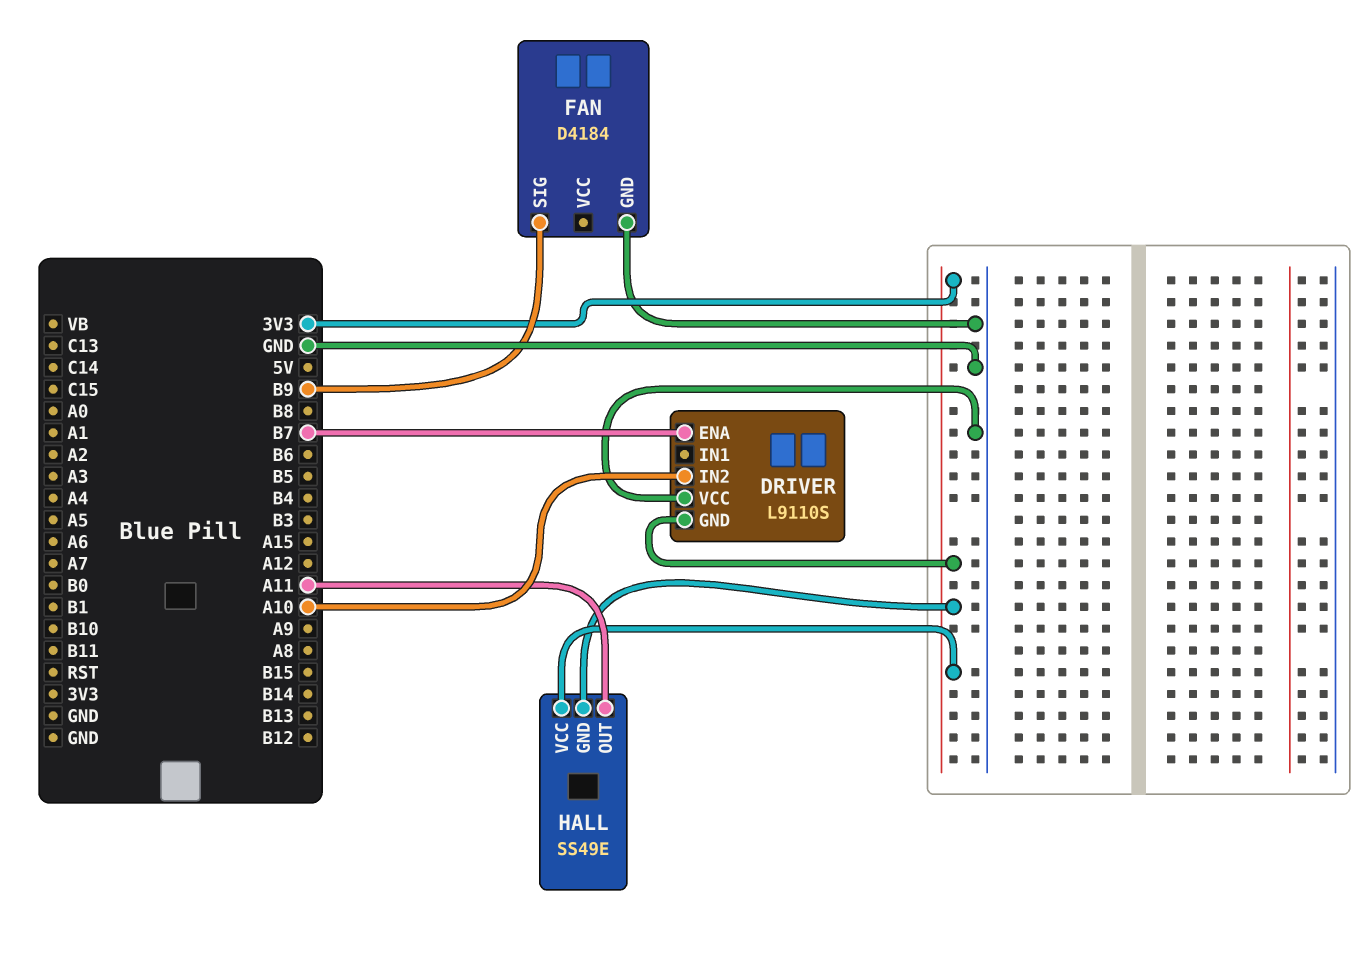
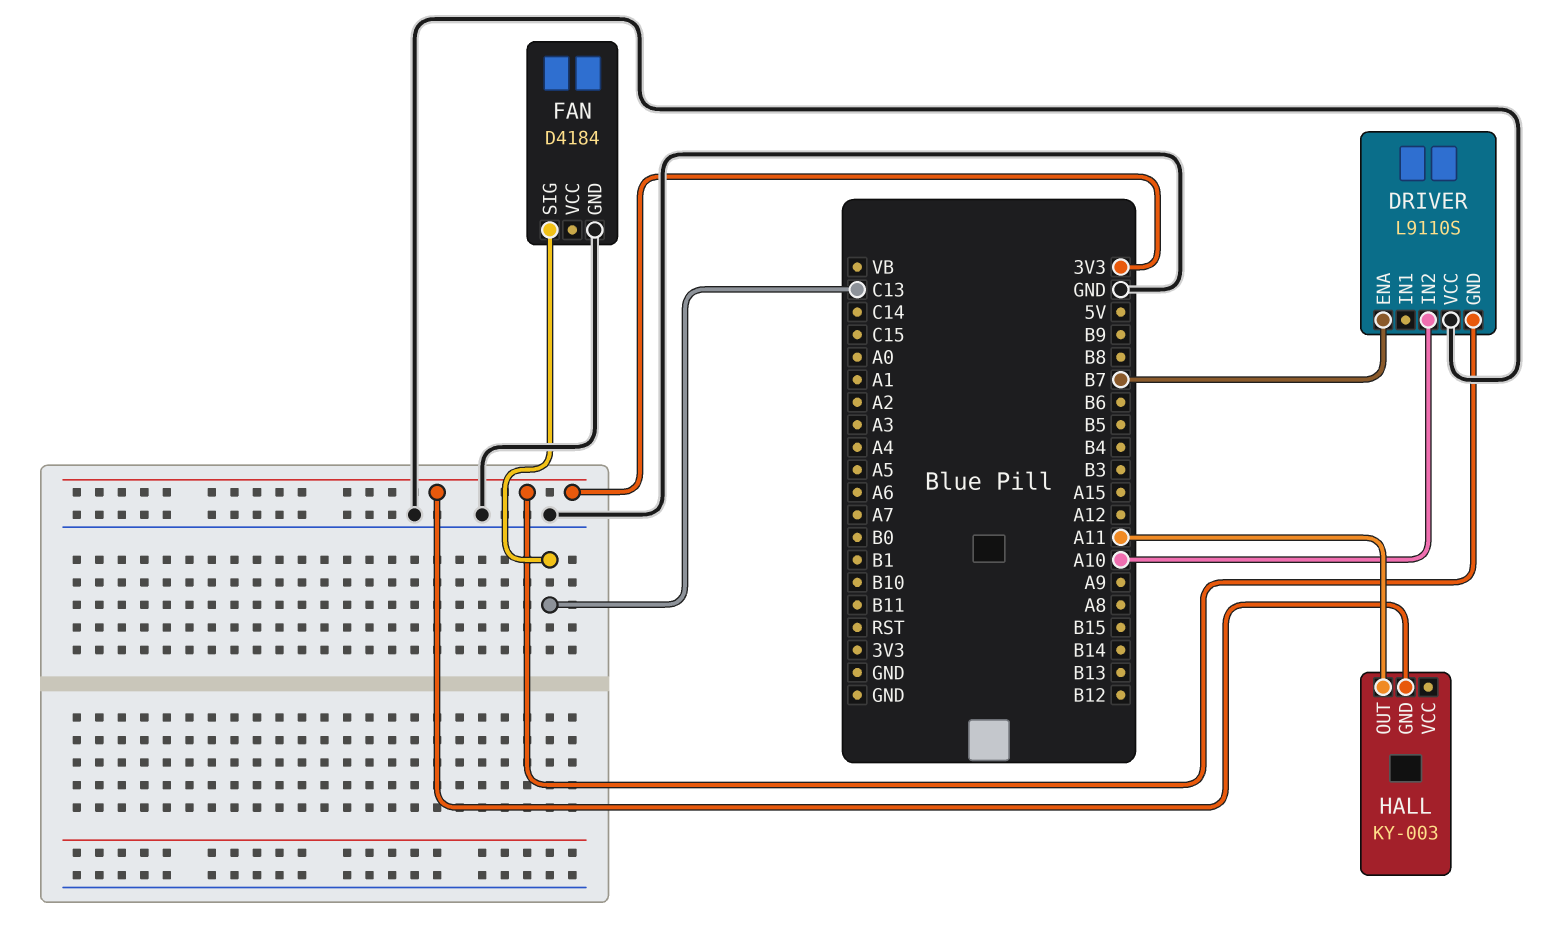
FAN pin SIG: B9 -> C13
HALL: SS49E -> KY-003
HALL pin VCC: 3V3 -> none

